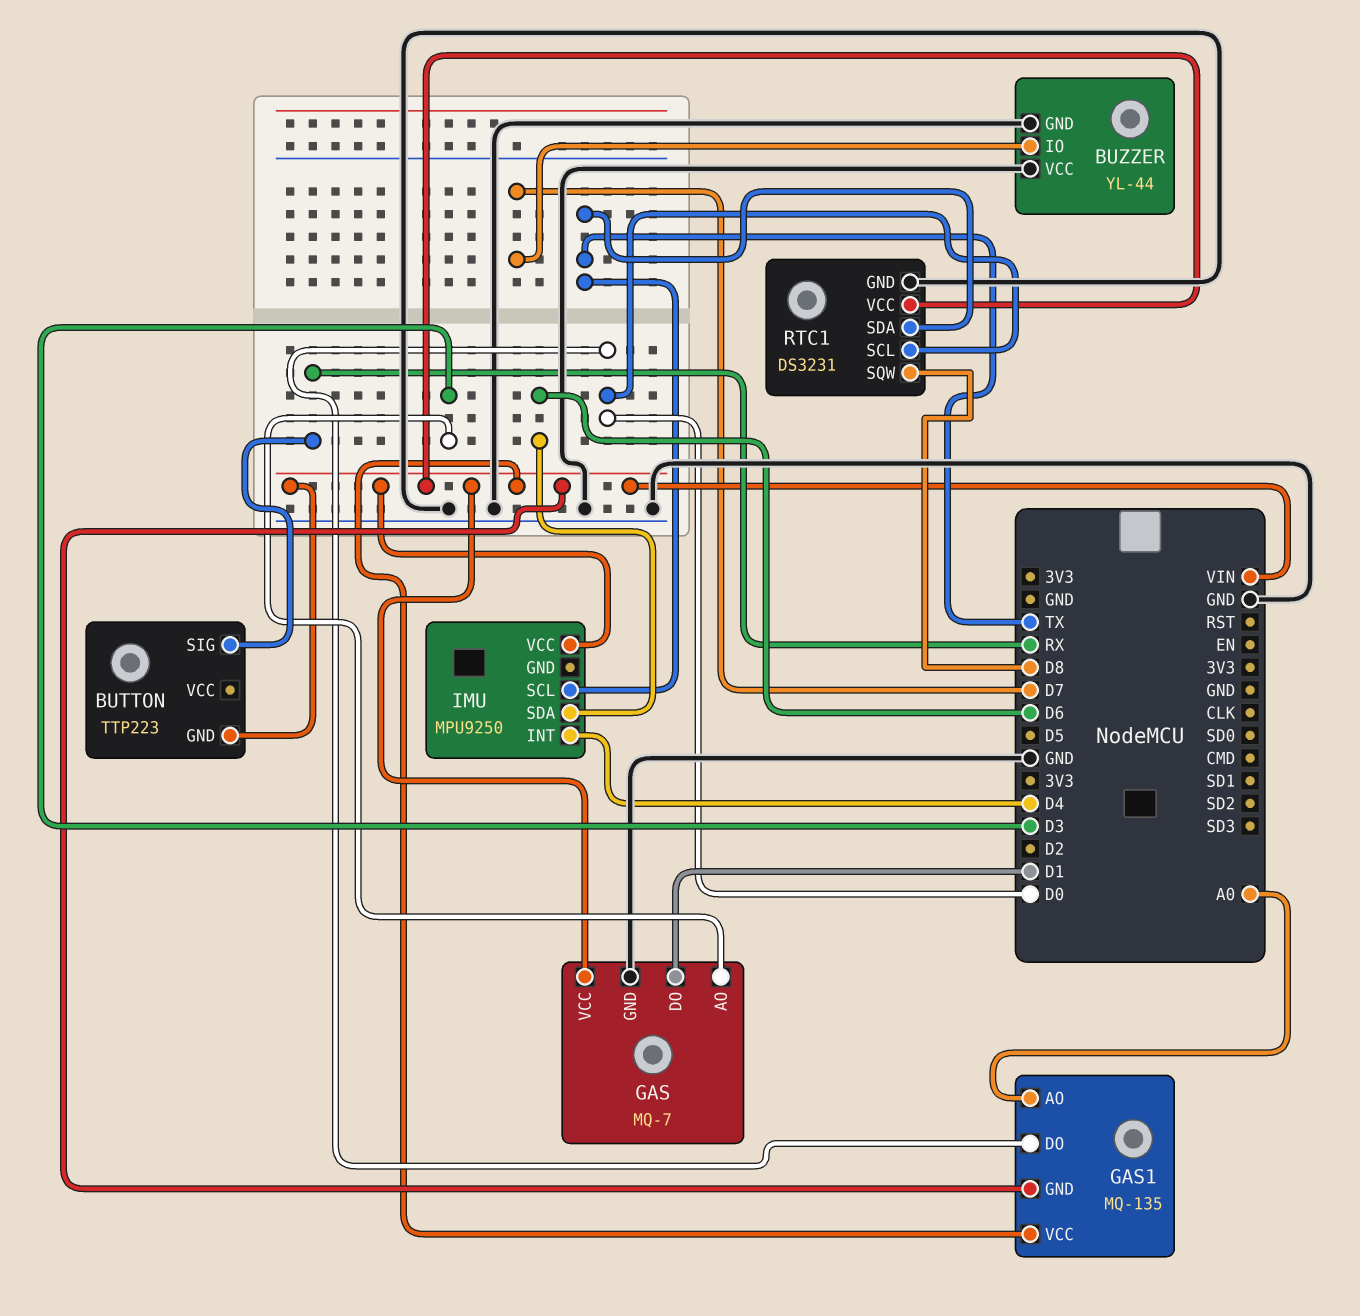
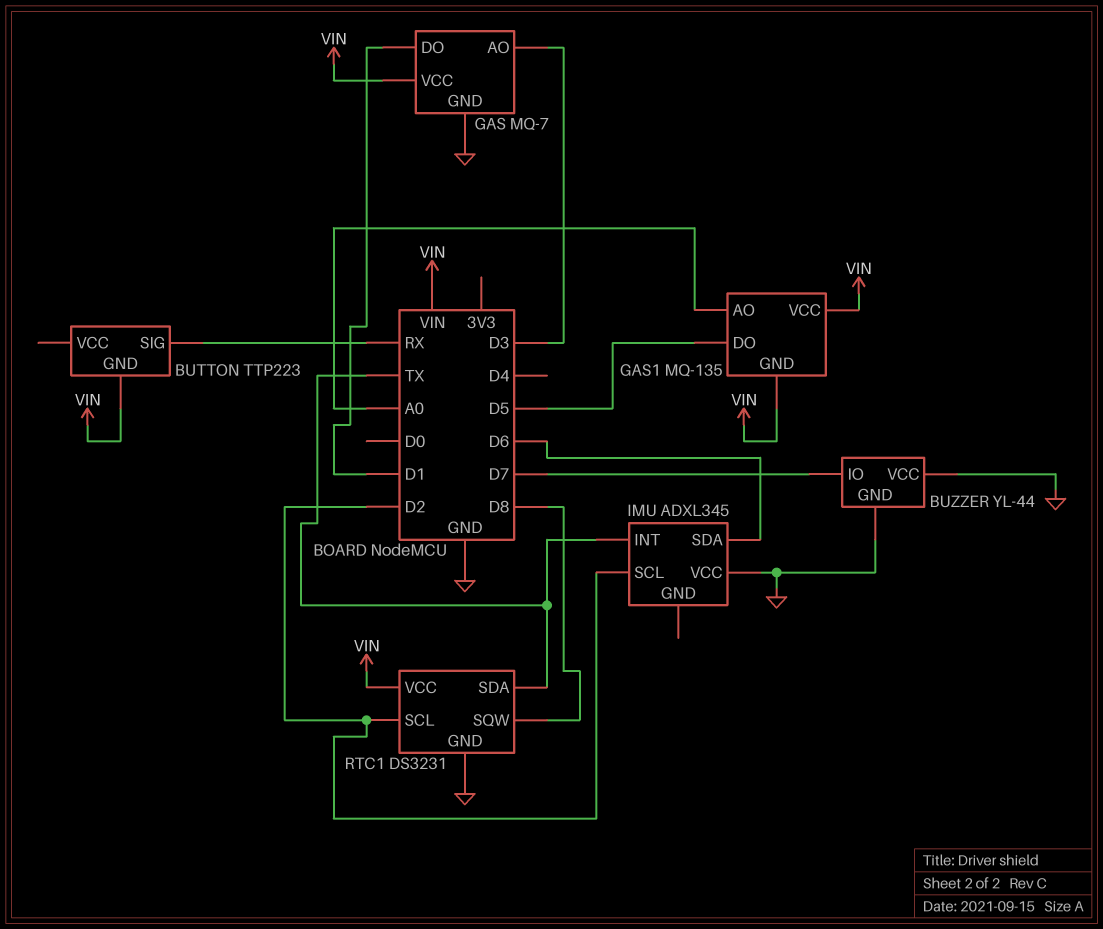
GAS1 pin DO: D0 -> D5
IMU: MPU9250 -> ADXL345
IMU pin INT: D4 -> TX
IMU pin SCL: TX -> D2
IMU pin VCC: VIN -> GND
RTC1 pin SCL: D0 -> D2

